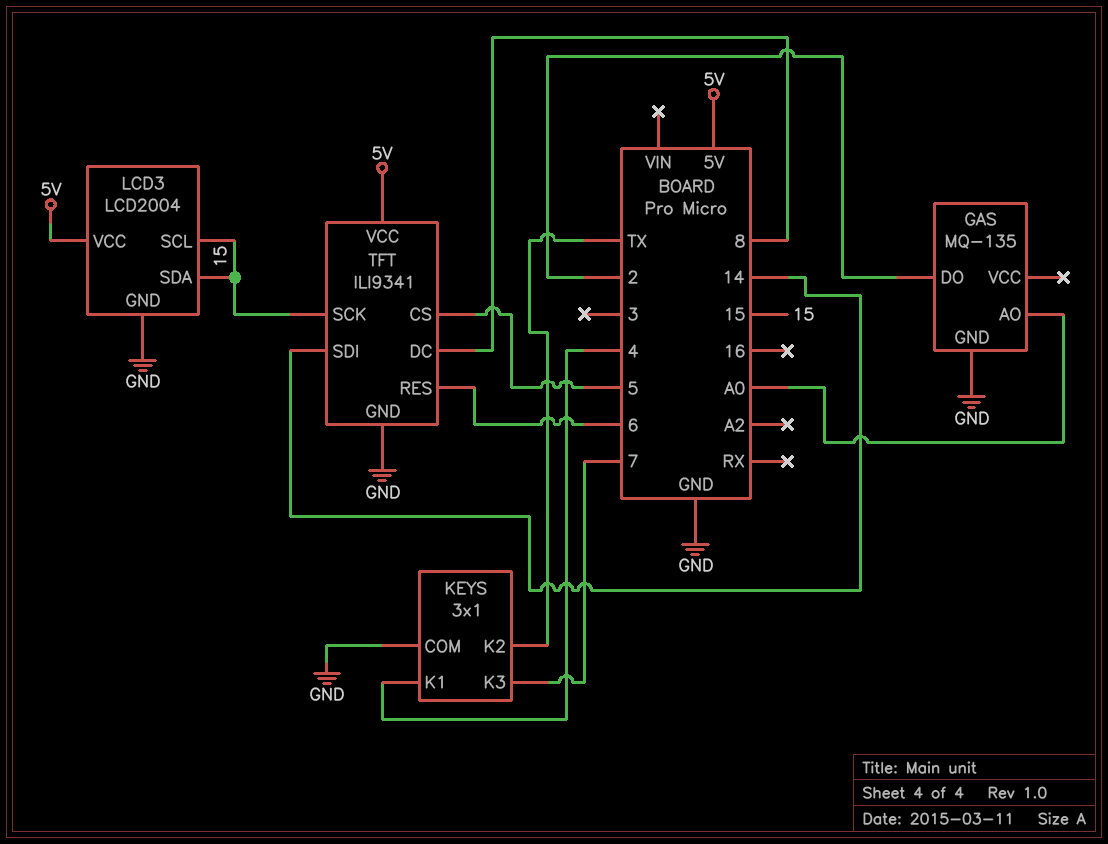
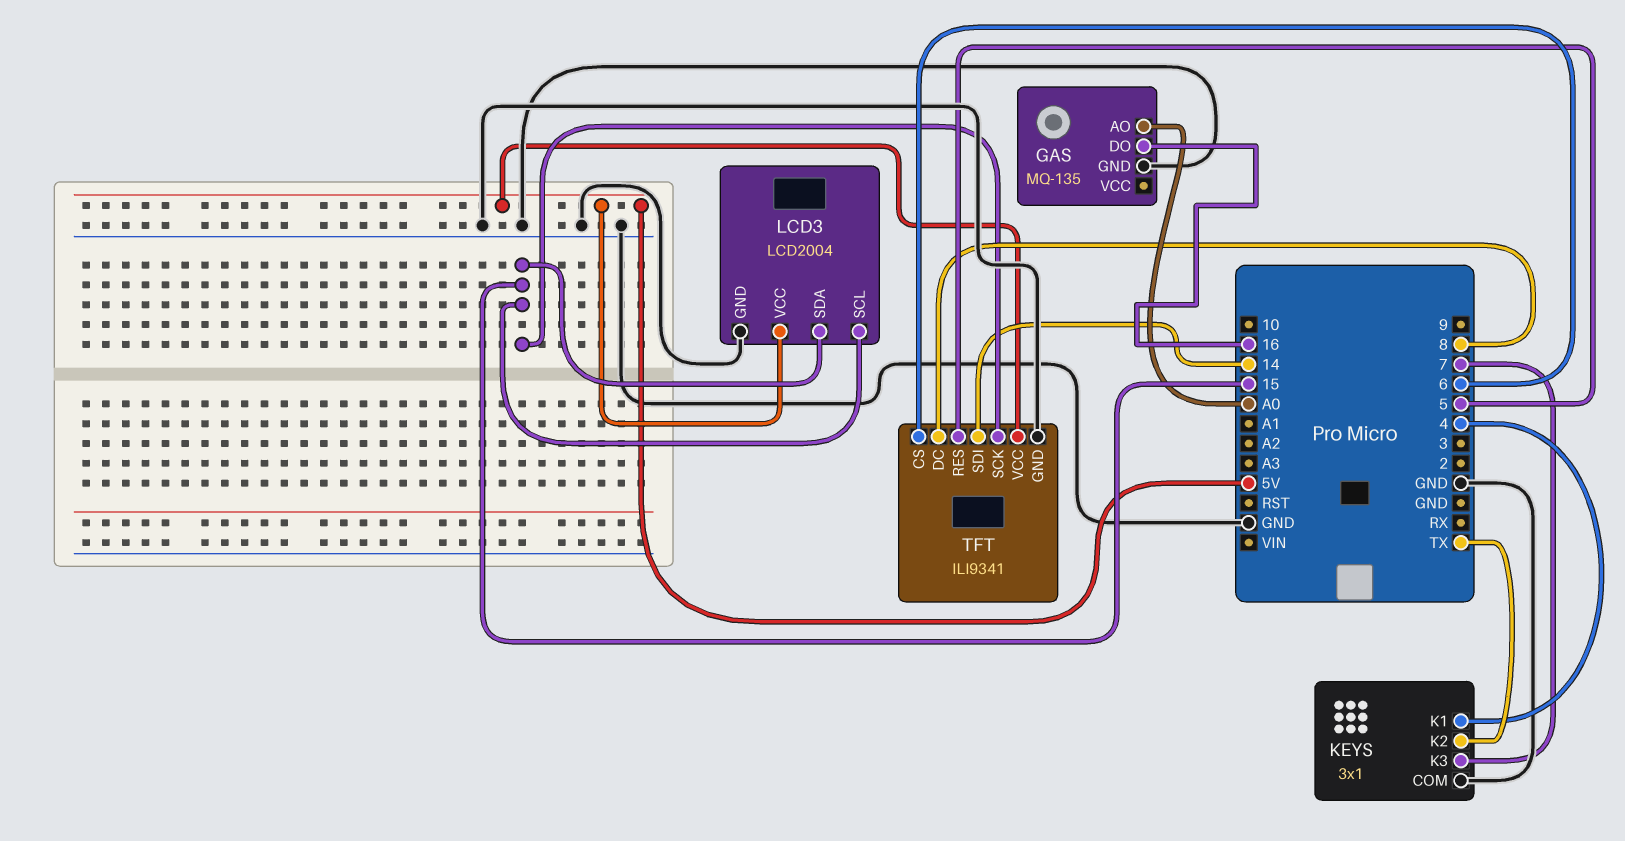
GAS pin DO: 2 -> 16
TFT pin CS: 5 -> 6
TFT pin RES: 6 -> 5

